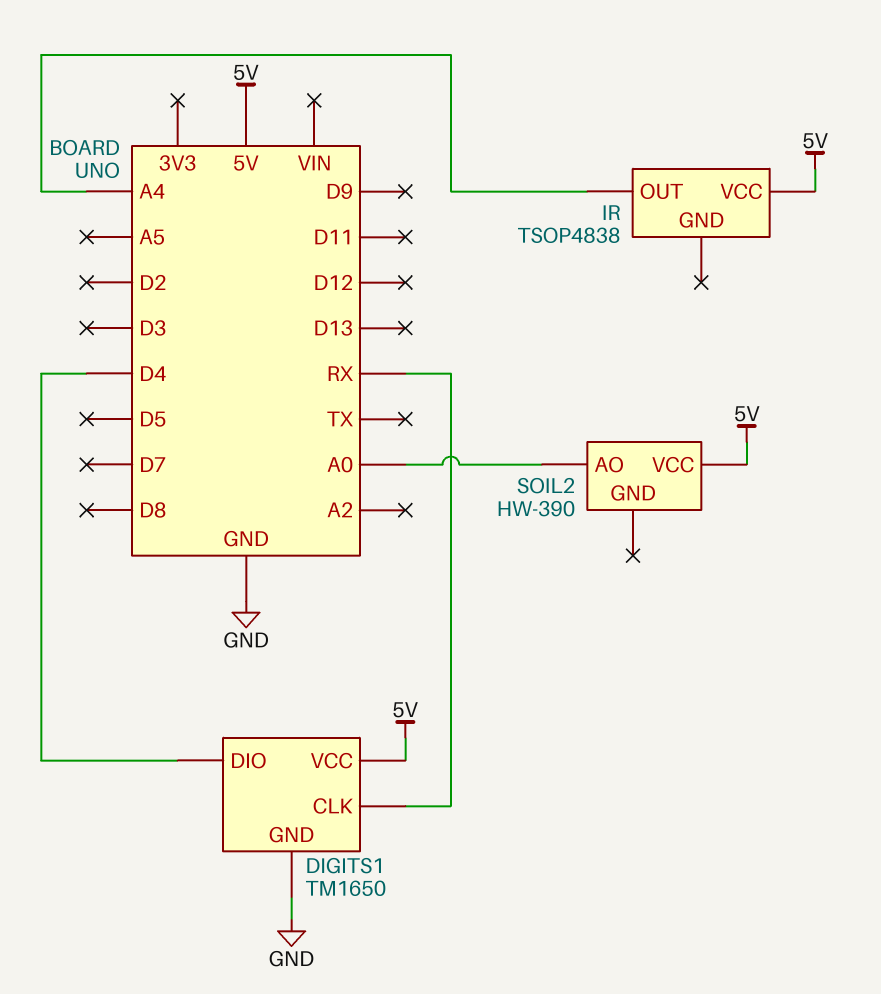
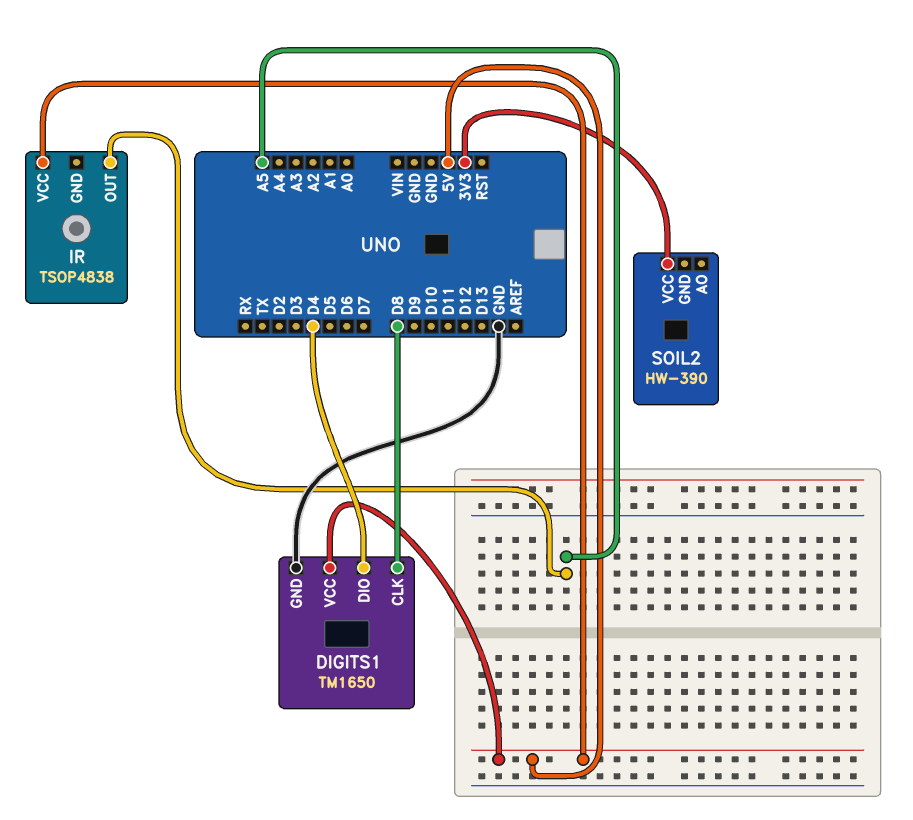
DIGITS1 pin CLK: RX -> D8
IR pin OUT: A4 -> A5
SOIL2 pin AO: A0 -> none
SOIL2 pin VCC: 5V -> 3V3

